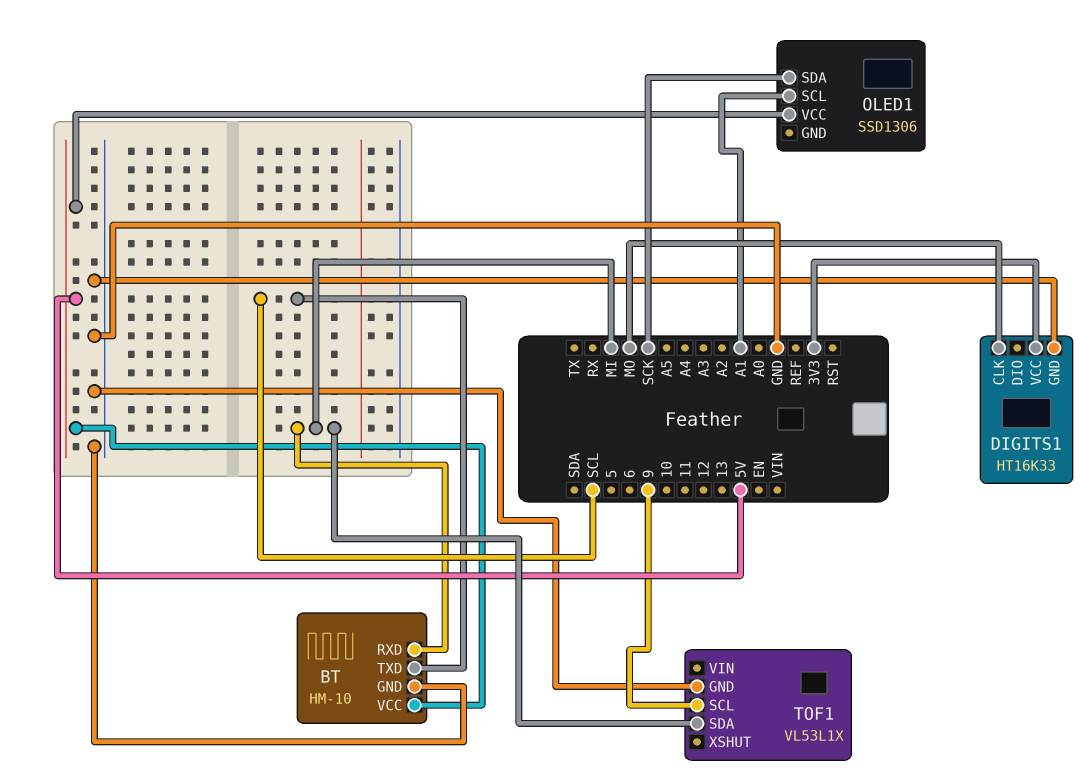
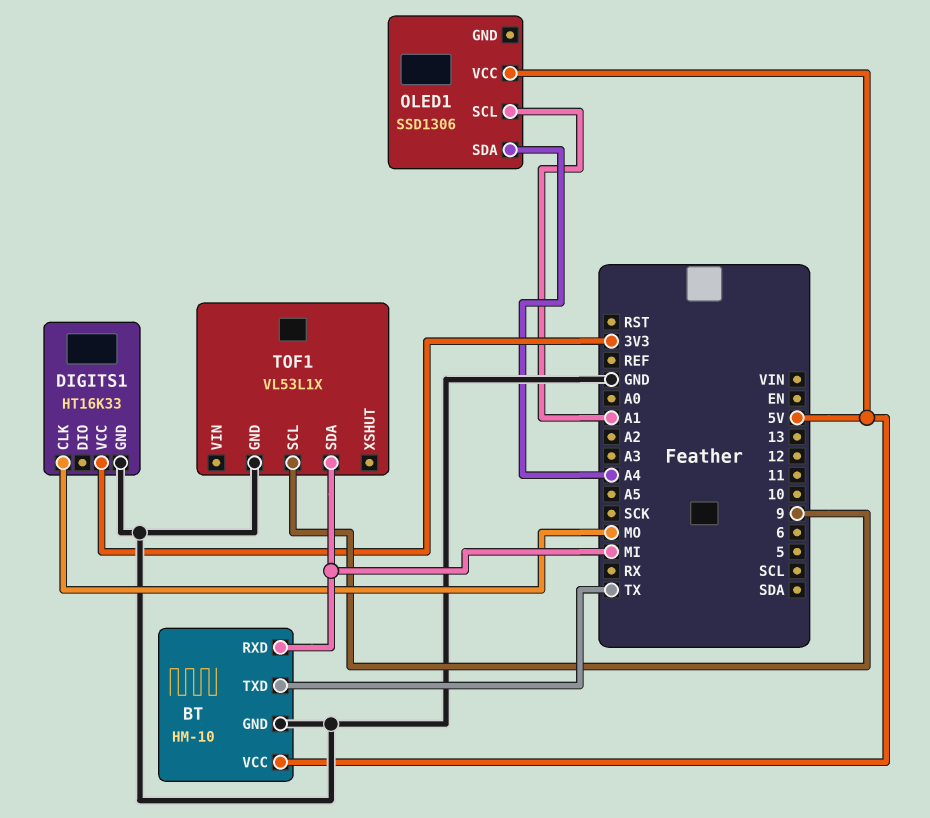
BT pin TXD: SCL -> TX
OLED1 pin SDA: SCK -> A4

